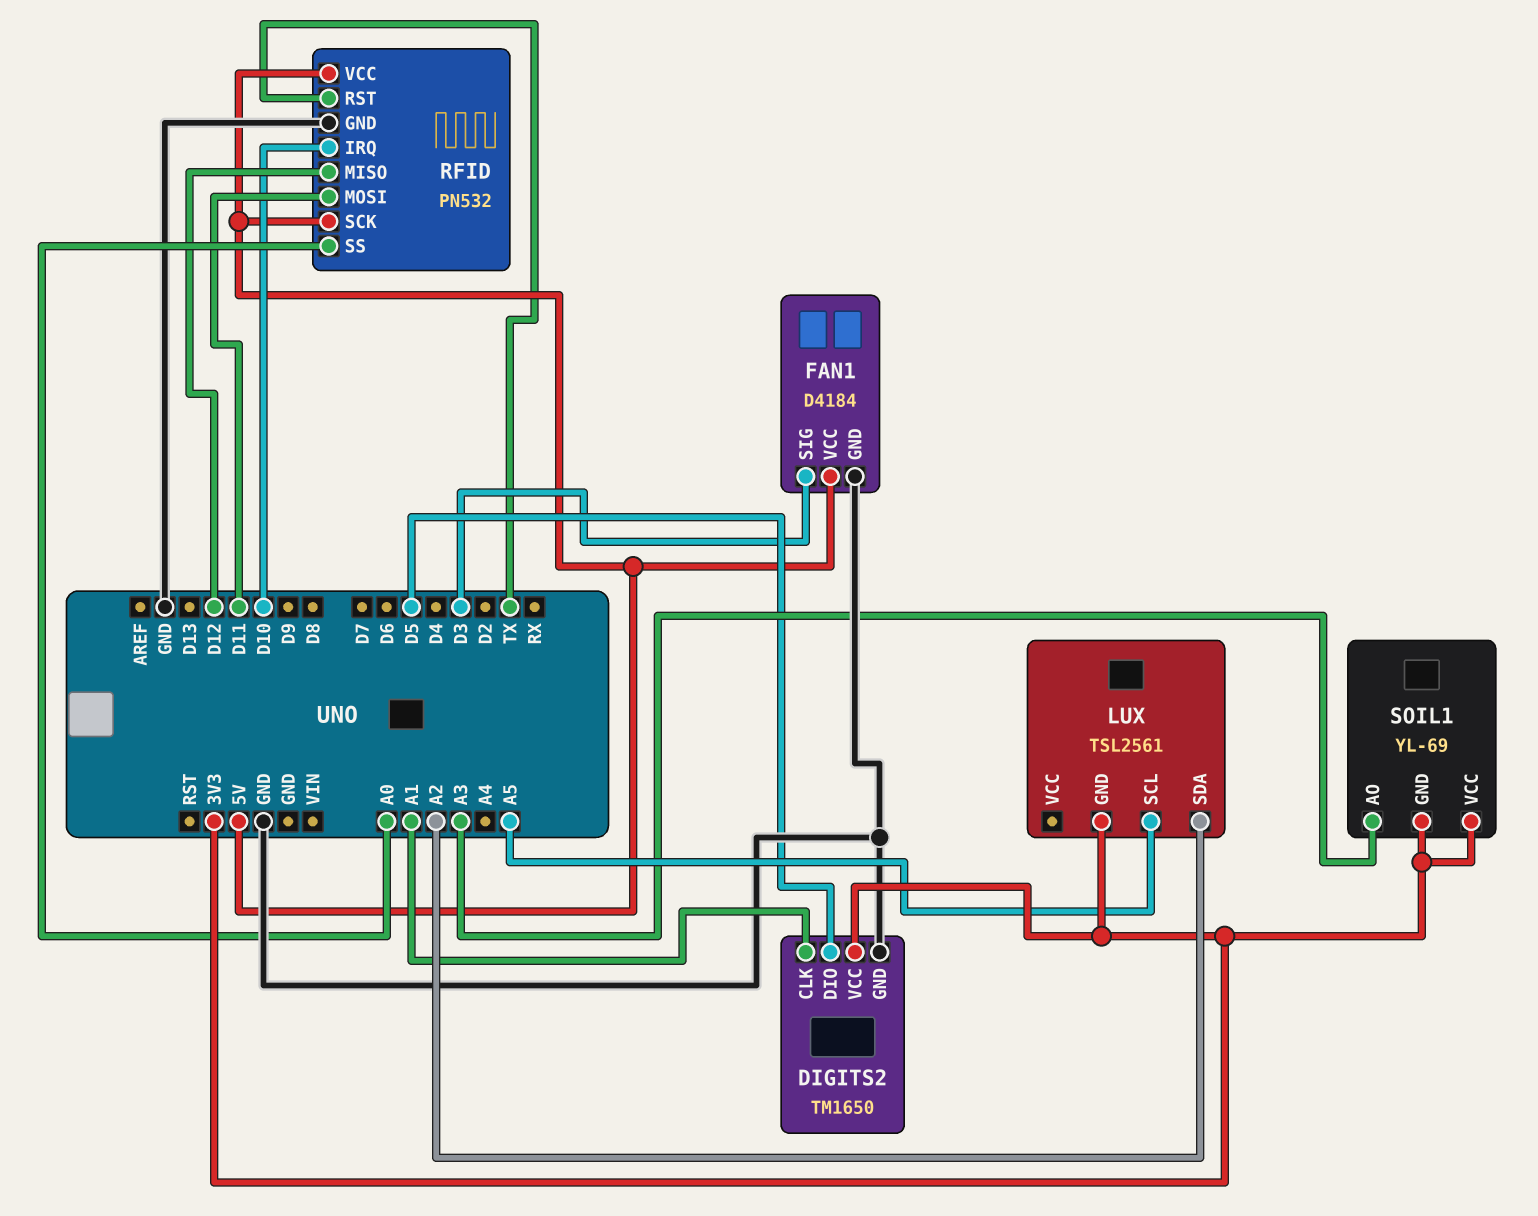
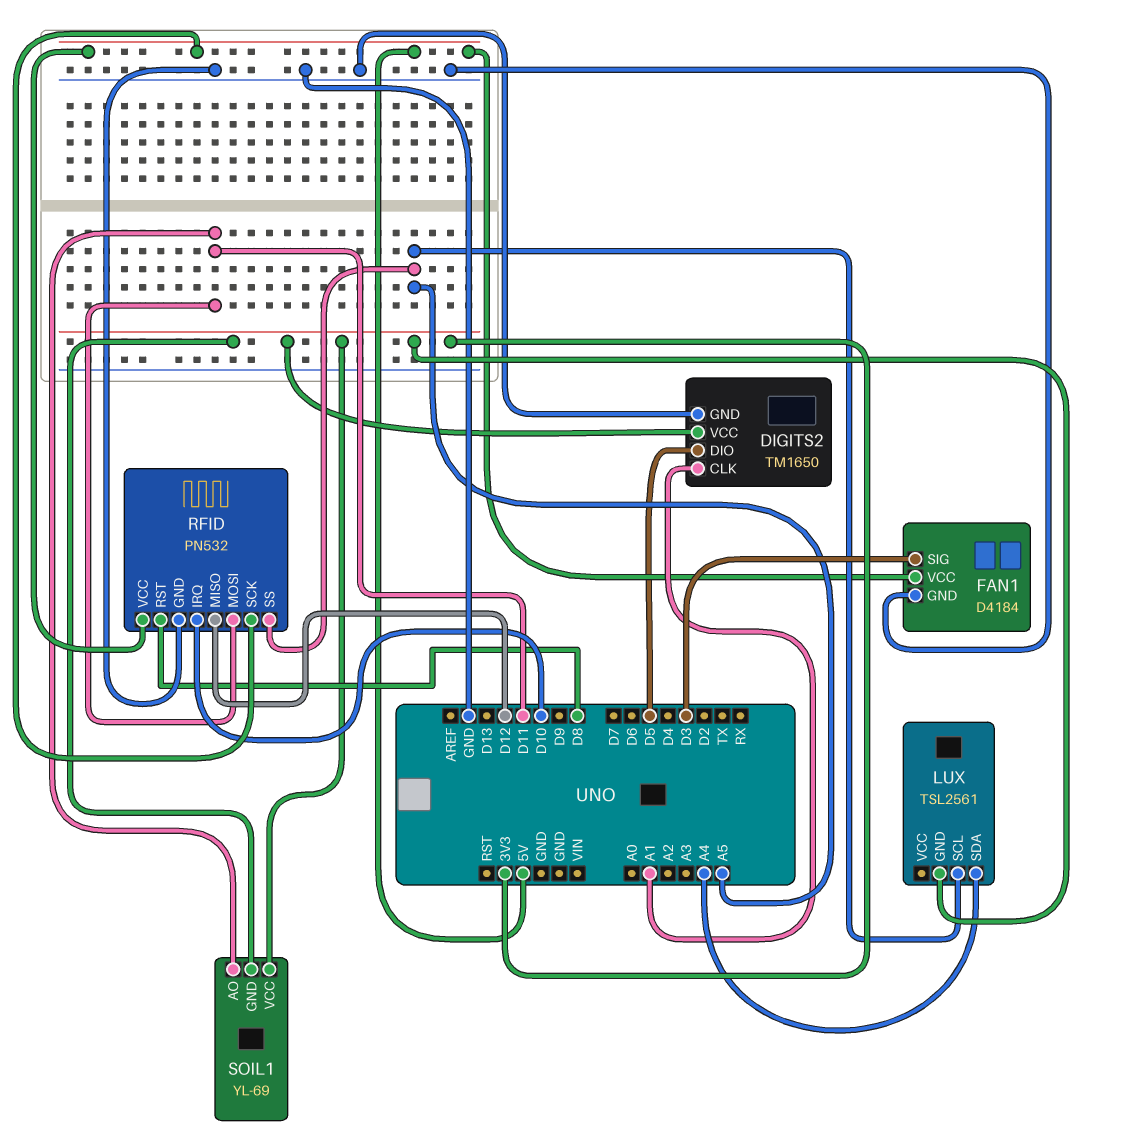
LUX pin SDA: A2 -> A4
RFID pin RST: TX -> D8
RFID pin SS: A0 -> A5
SOIL1 pin AO: A3 -> D11

